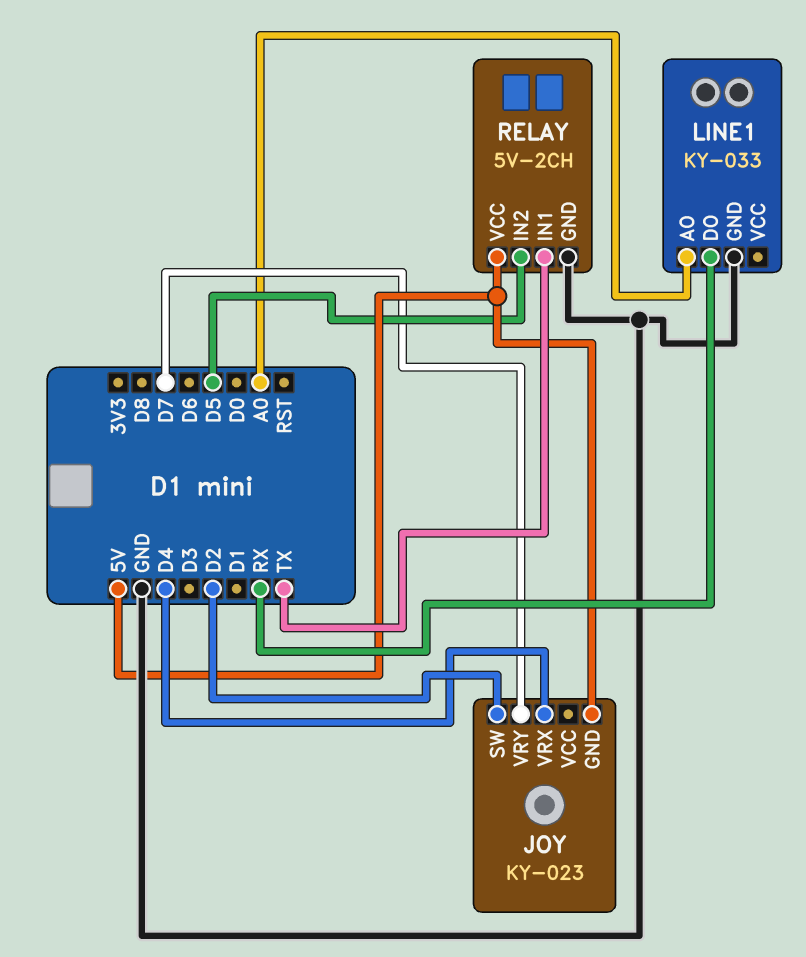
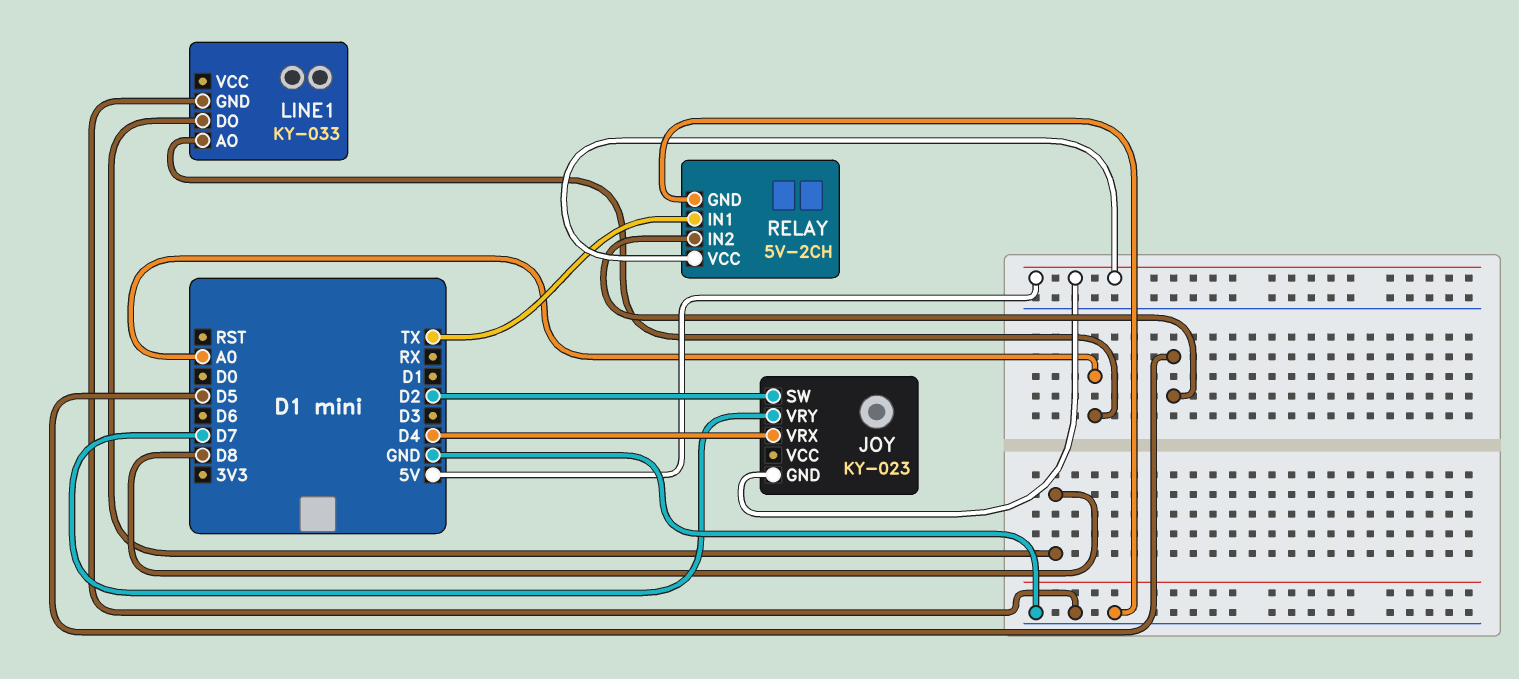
LINE1 pin DO: RX -> D8

